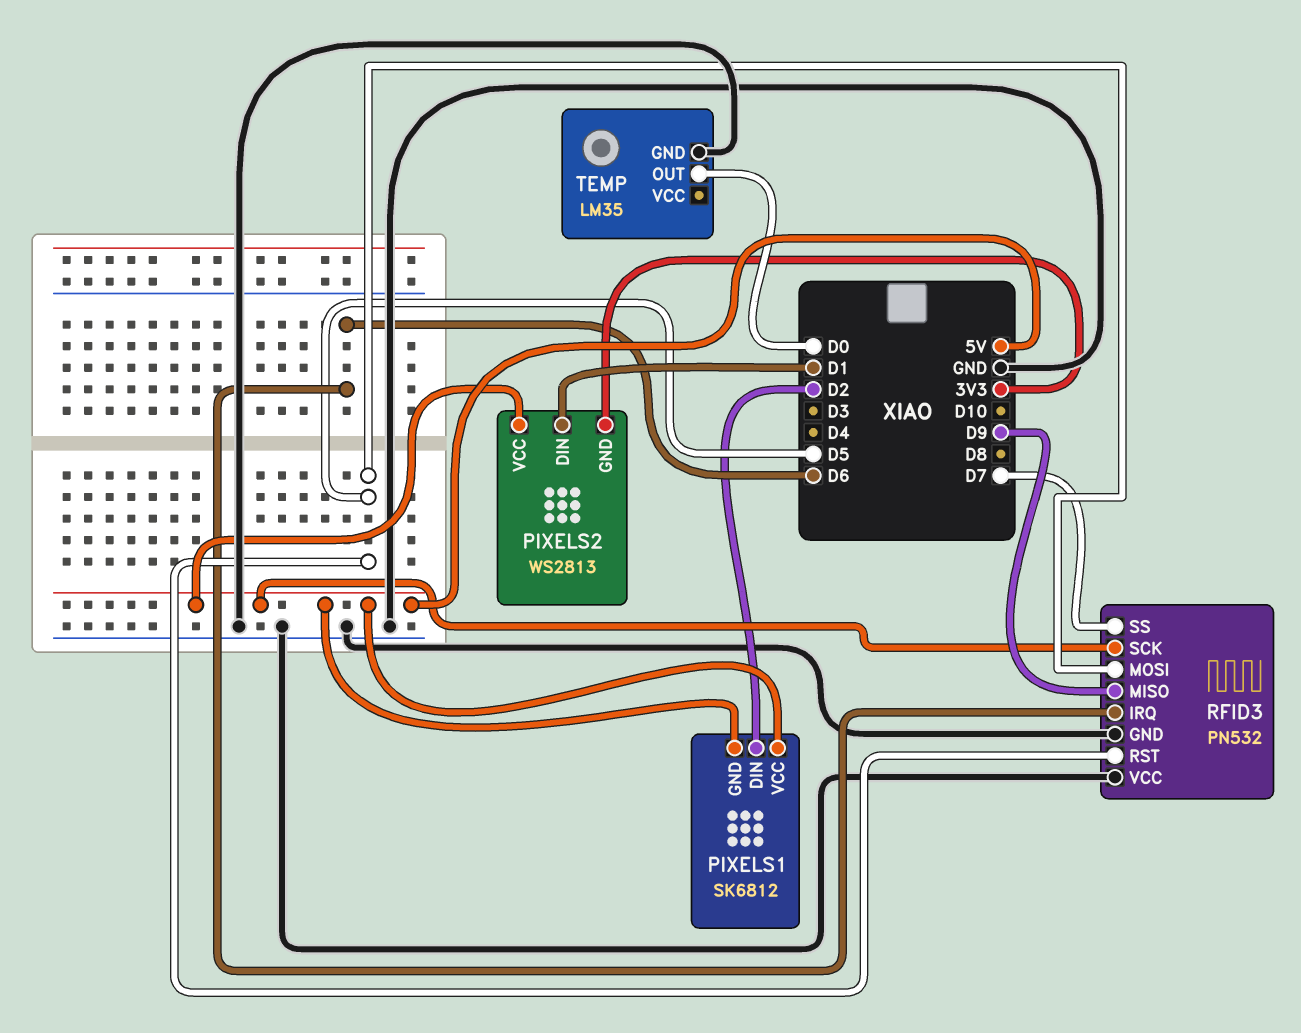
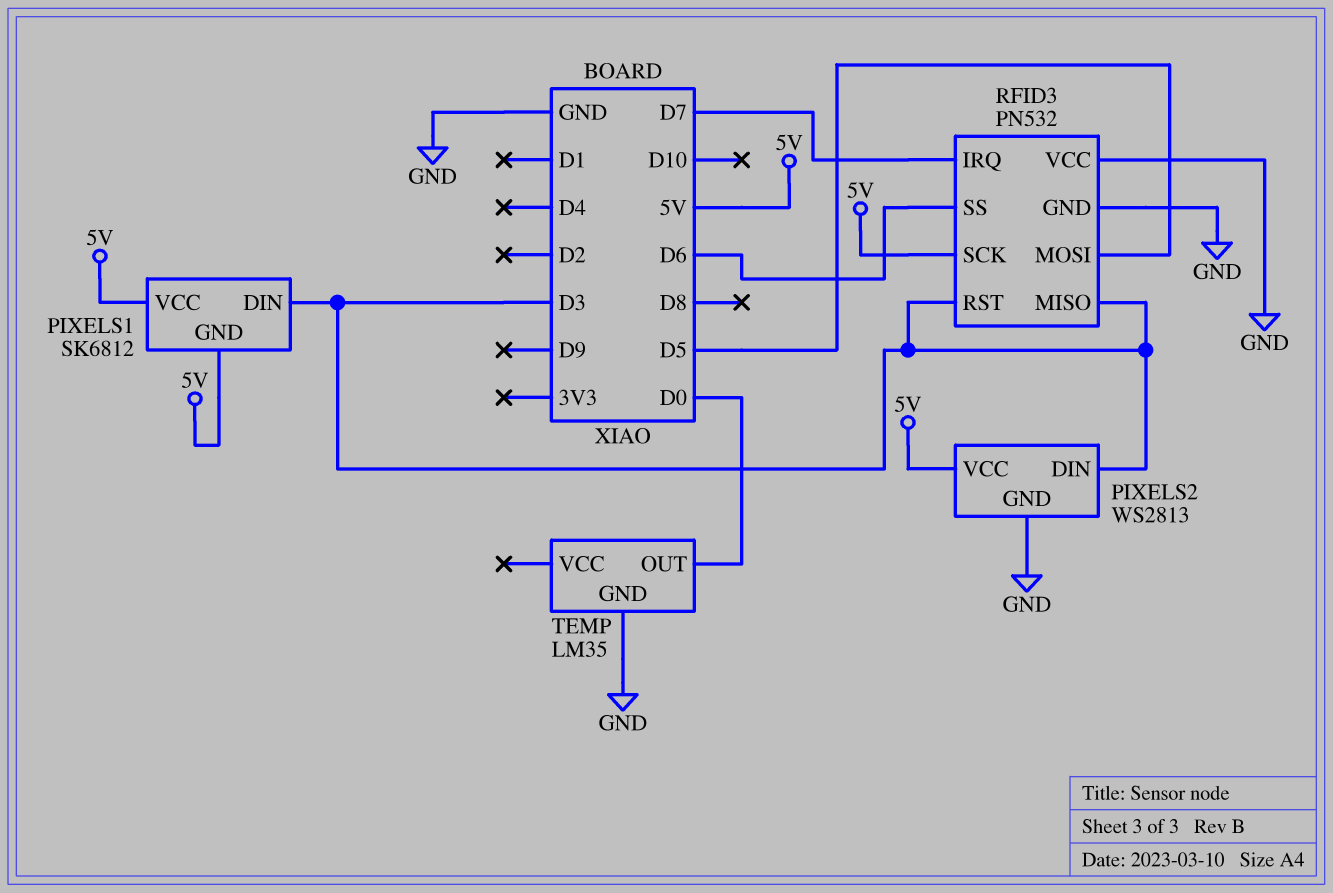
PIXELS1 pin DIN: D2 -> D3
PIXELS2 pin DIN: D1 -> D3
PIXELS2 pin GND: 3V3 -> GND
RFID3 pin IRQ: D6 -> D7
RFID3 pin MISO: D9 -> D3
RFID3 pin RST: D5 -> D3
RFID3 pin SS: D7 -> D6

